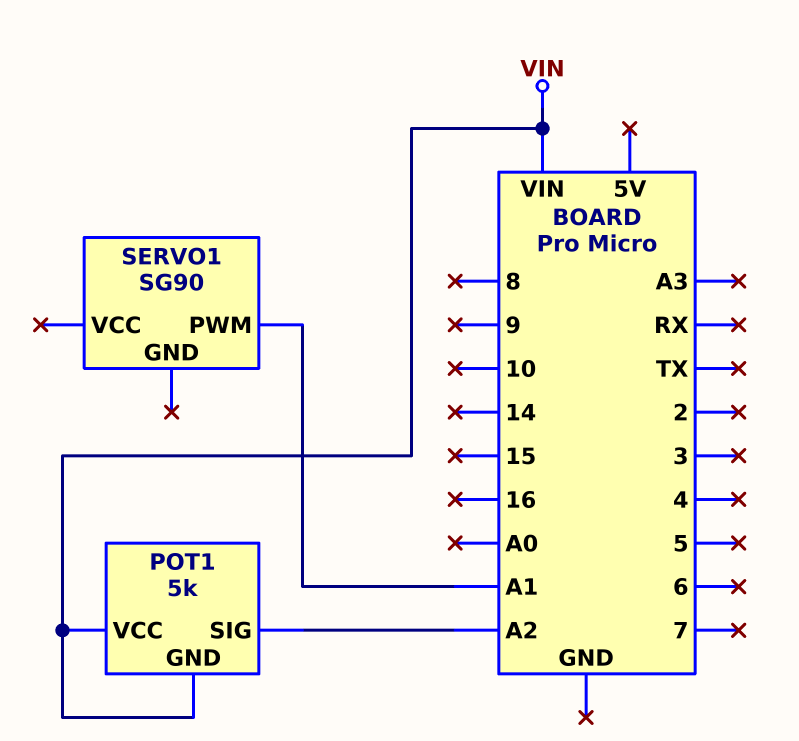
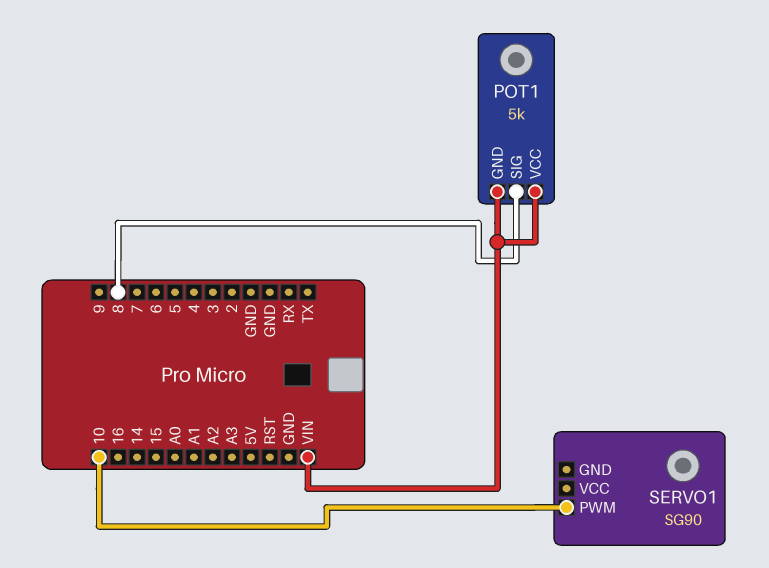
POT1 pin SIG: A2 -> 8
SERVO1 pin PWM: A1 -> 10

